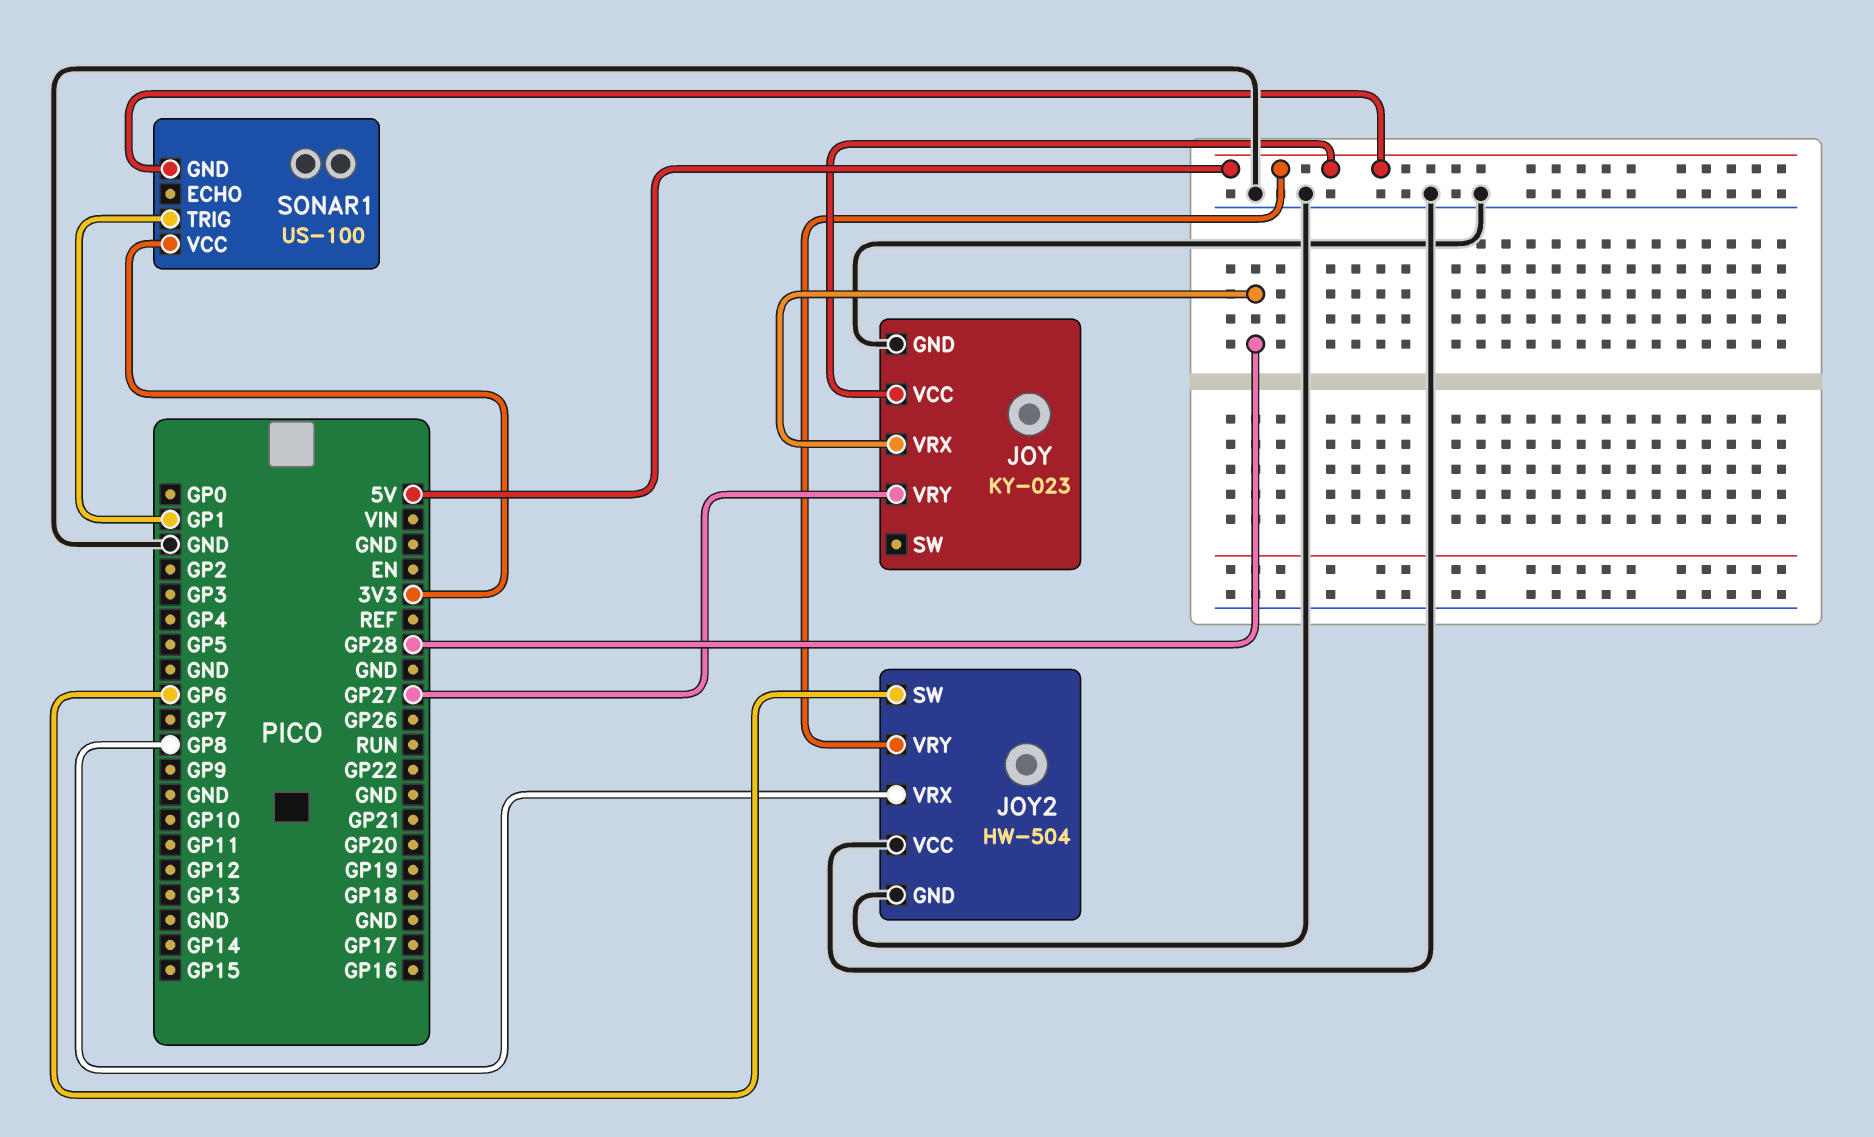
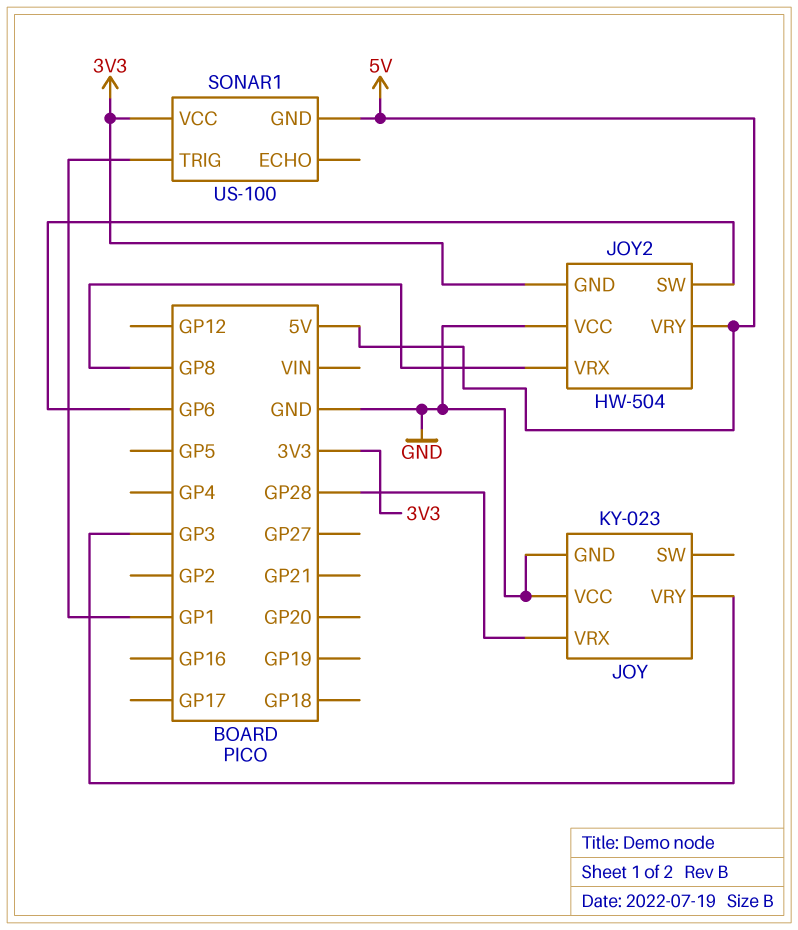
JOY pin VCC: 5V -> GND
JOY pin VRY: GP27 -> GP3
JOY2 pin GND: GND -> 3V3

